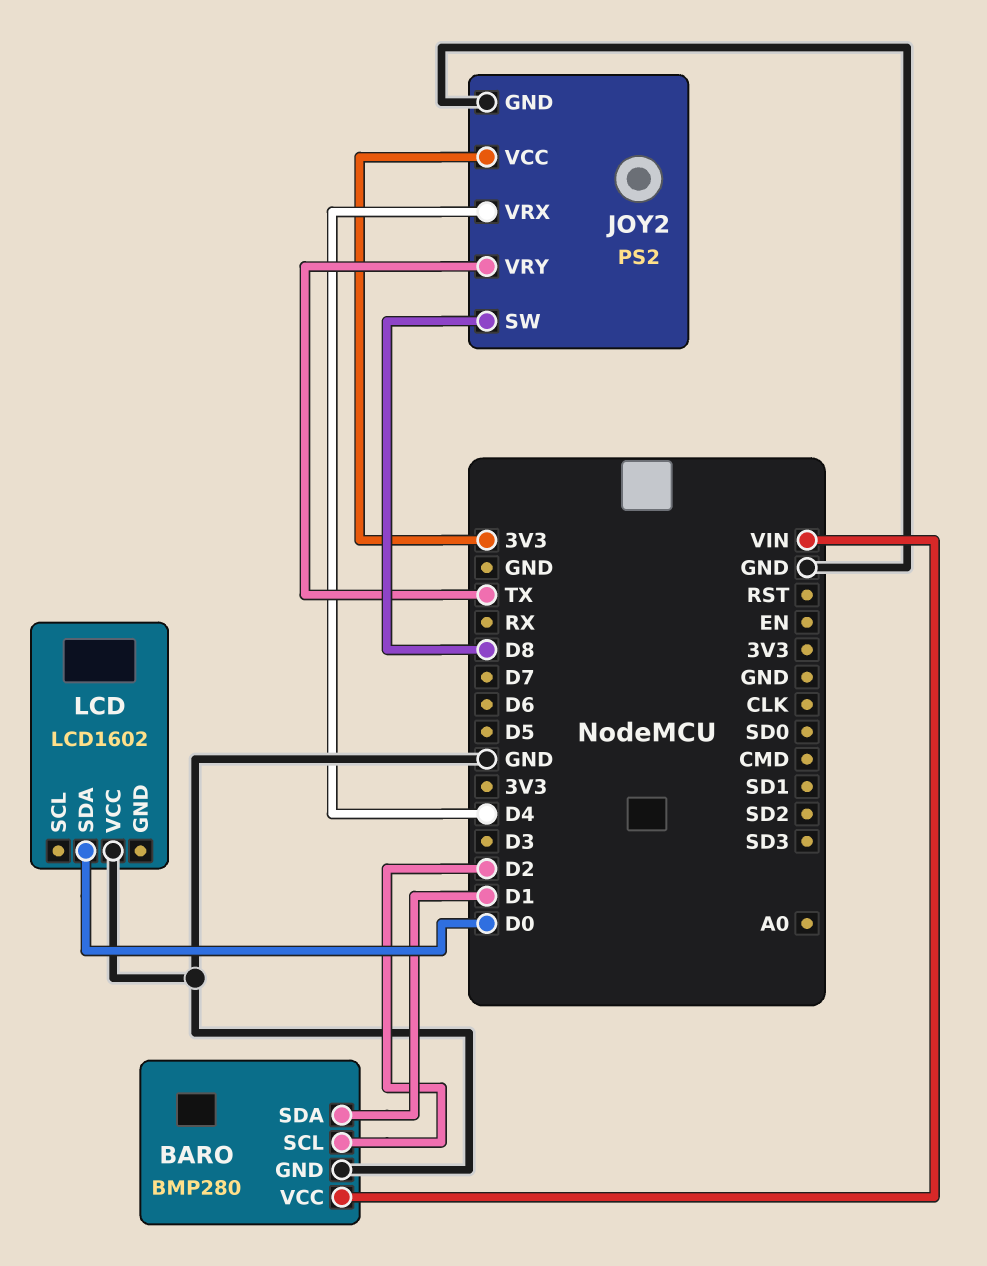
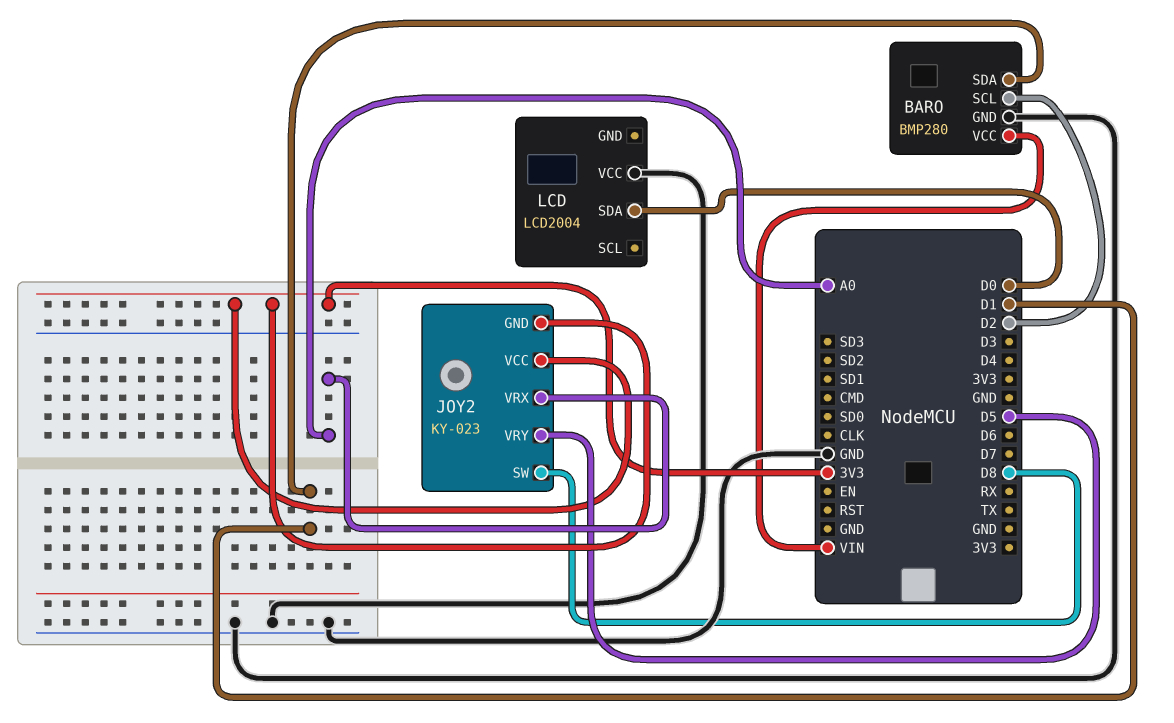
JOY2: PS2 -> KY-023
JOY2 pin GND: GND -> 3V3
JOY2 pin VRX: D4 -> A0
JOY2 pin VRY: TX -> D5
LCD: LCD1602 -> LCD2004

